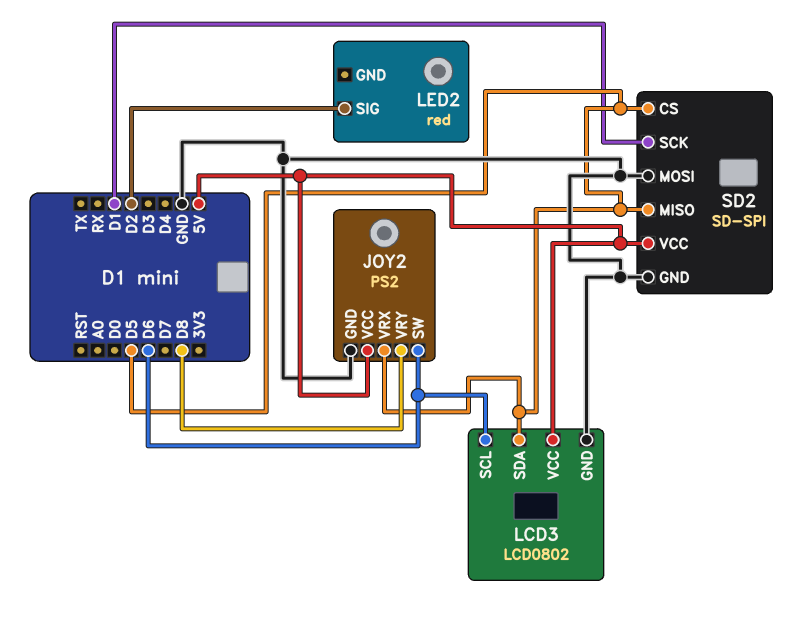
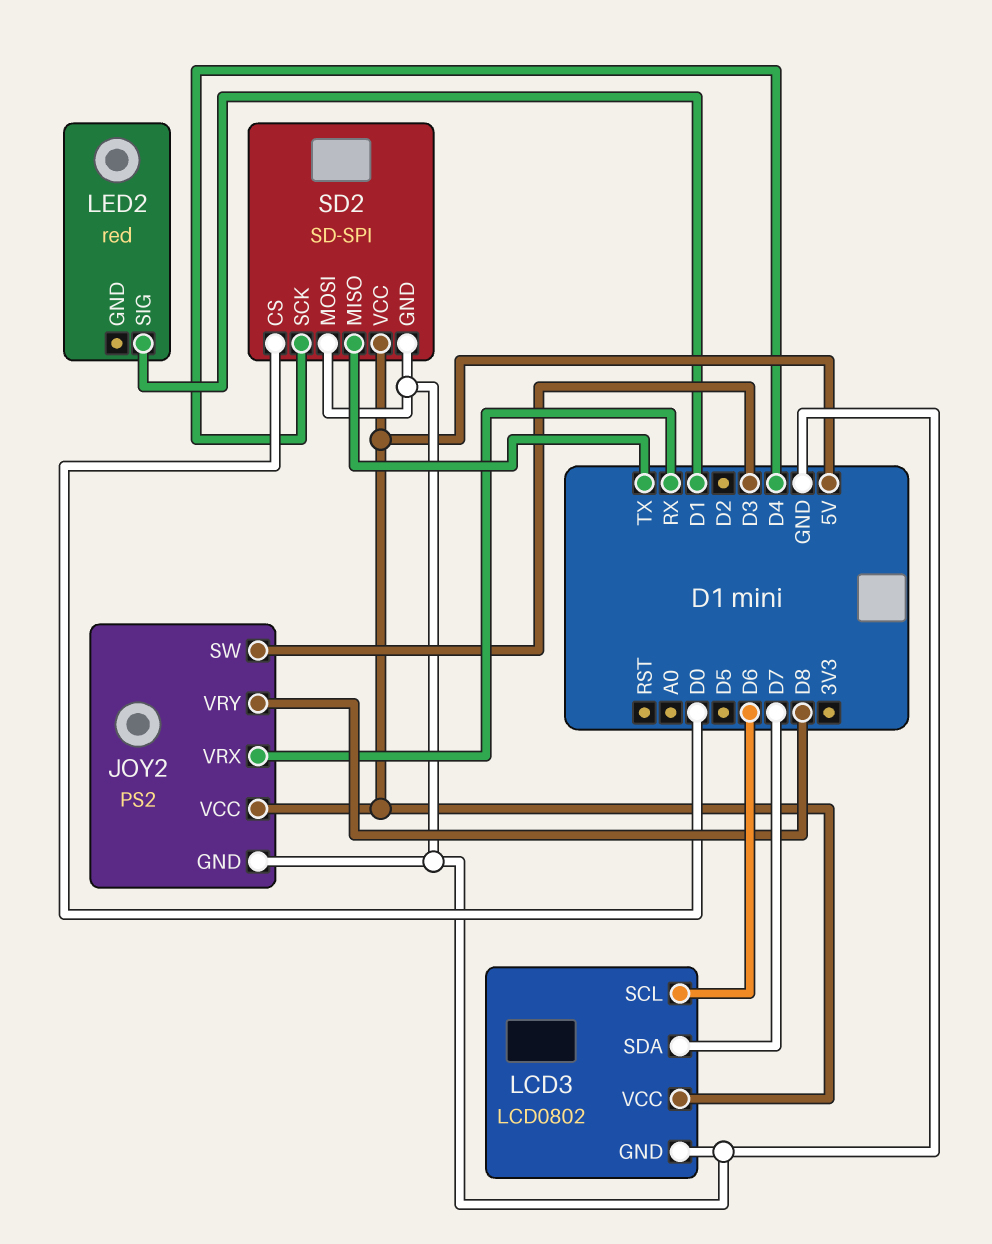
JOY2 pin SW: D6 -> D3
JOY2 pin VRX: D5 -> RX
LCD3 pin SDA: D5 -> D7
LED2 pin SIG: D2 -> D1
SD2 pin CS: D5 -> D0
SD2 pin MISO: D5 -> TX
SD2 pin SCK: D1 -> D4

